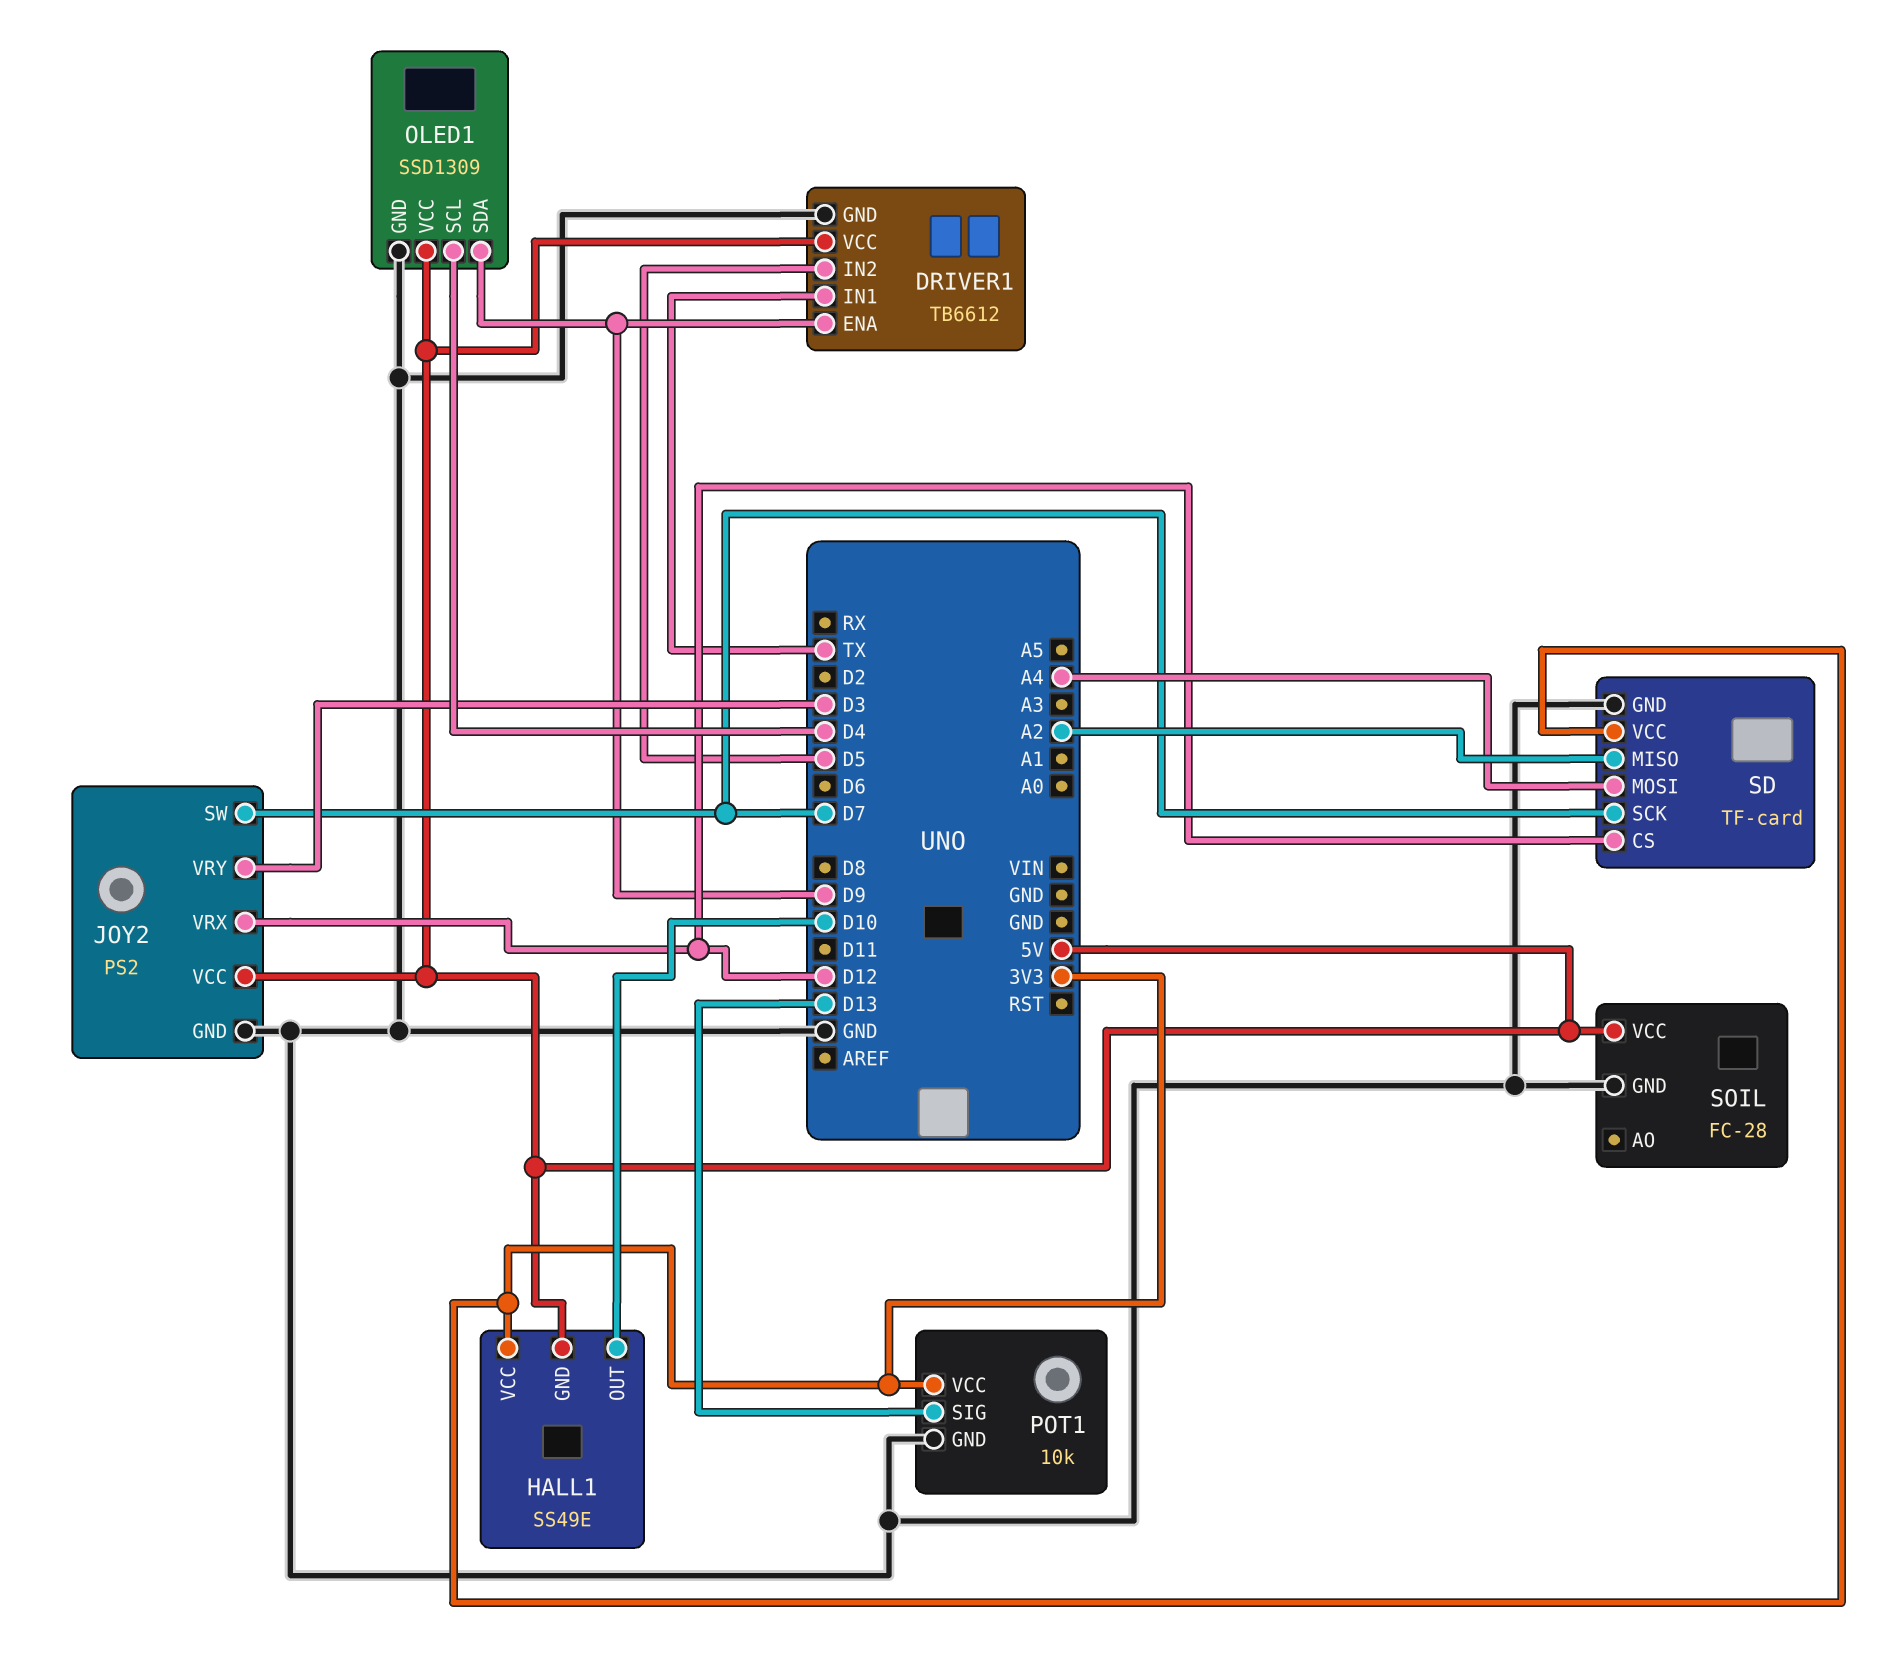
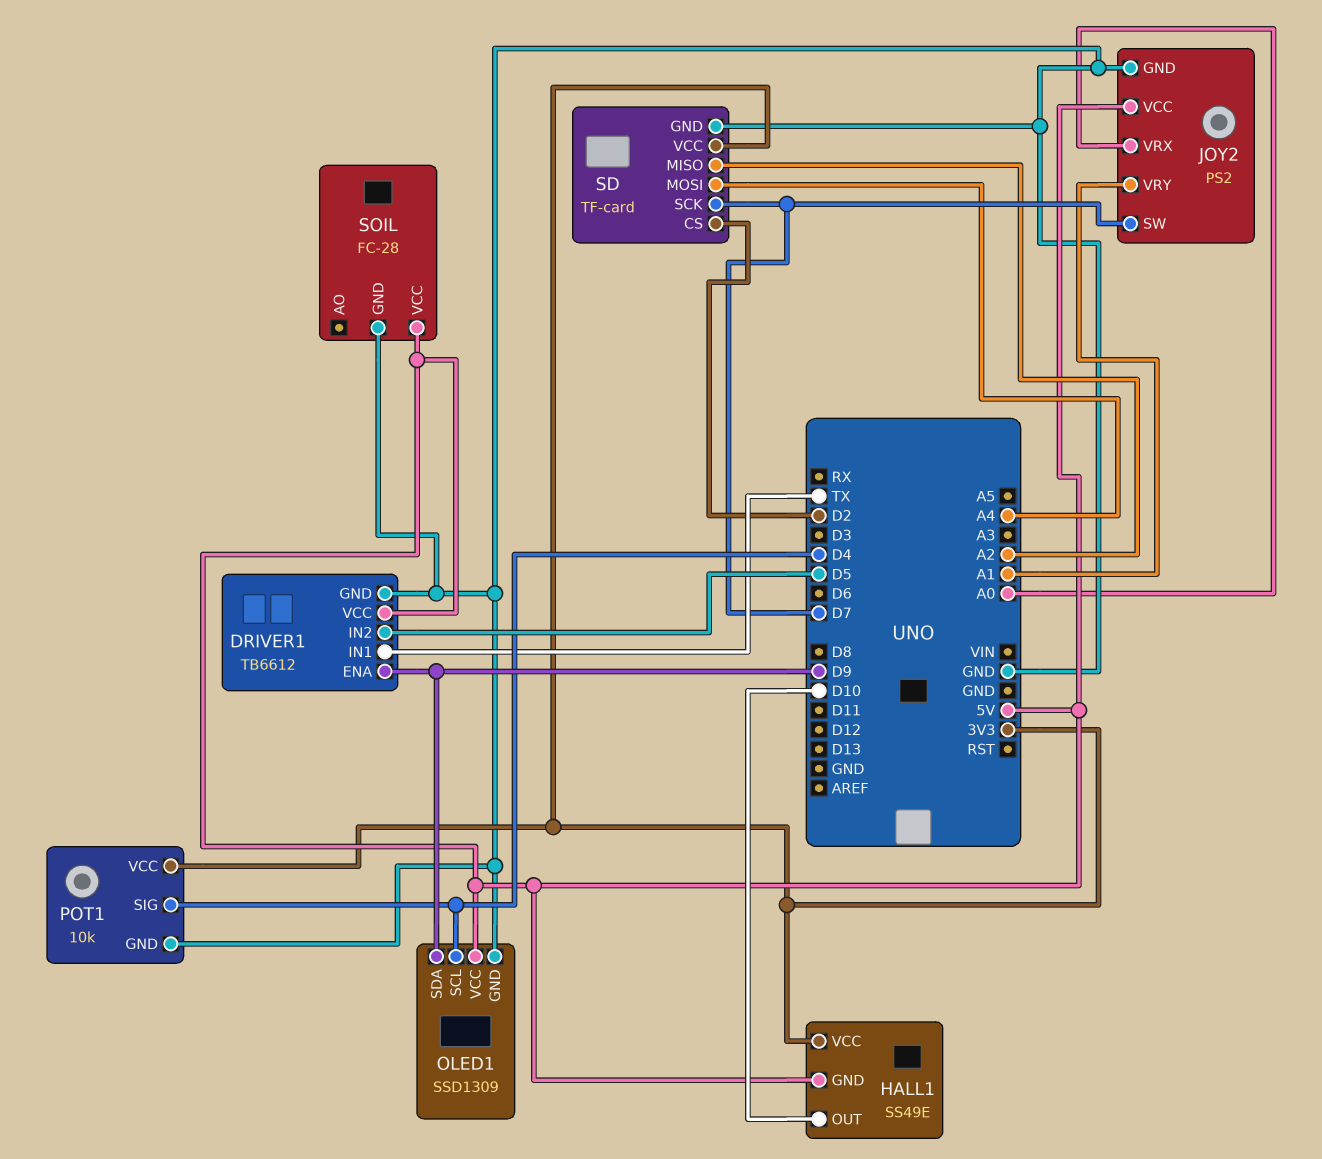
JOY2 pin VRX: D12 -> A0
JOY2 pin VRY: D3 -> A1
POT1 pin SIG: D13 -> D4
SD pin CS: D12 -> D2

